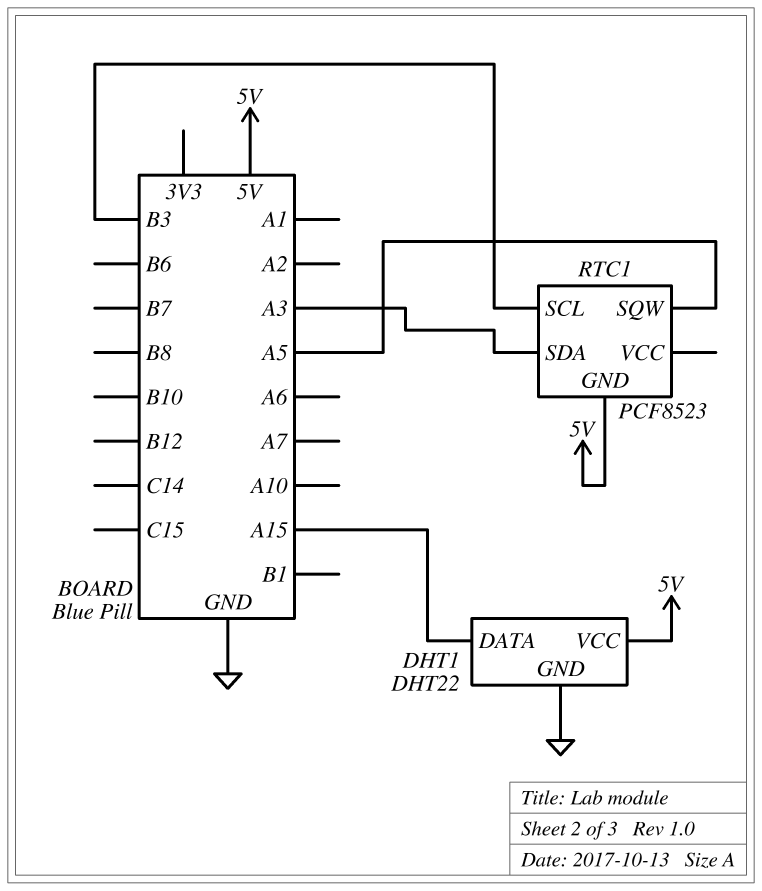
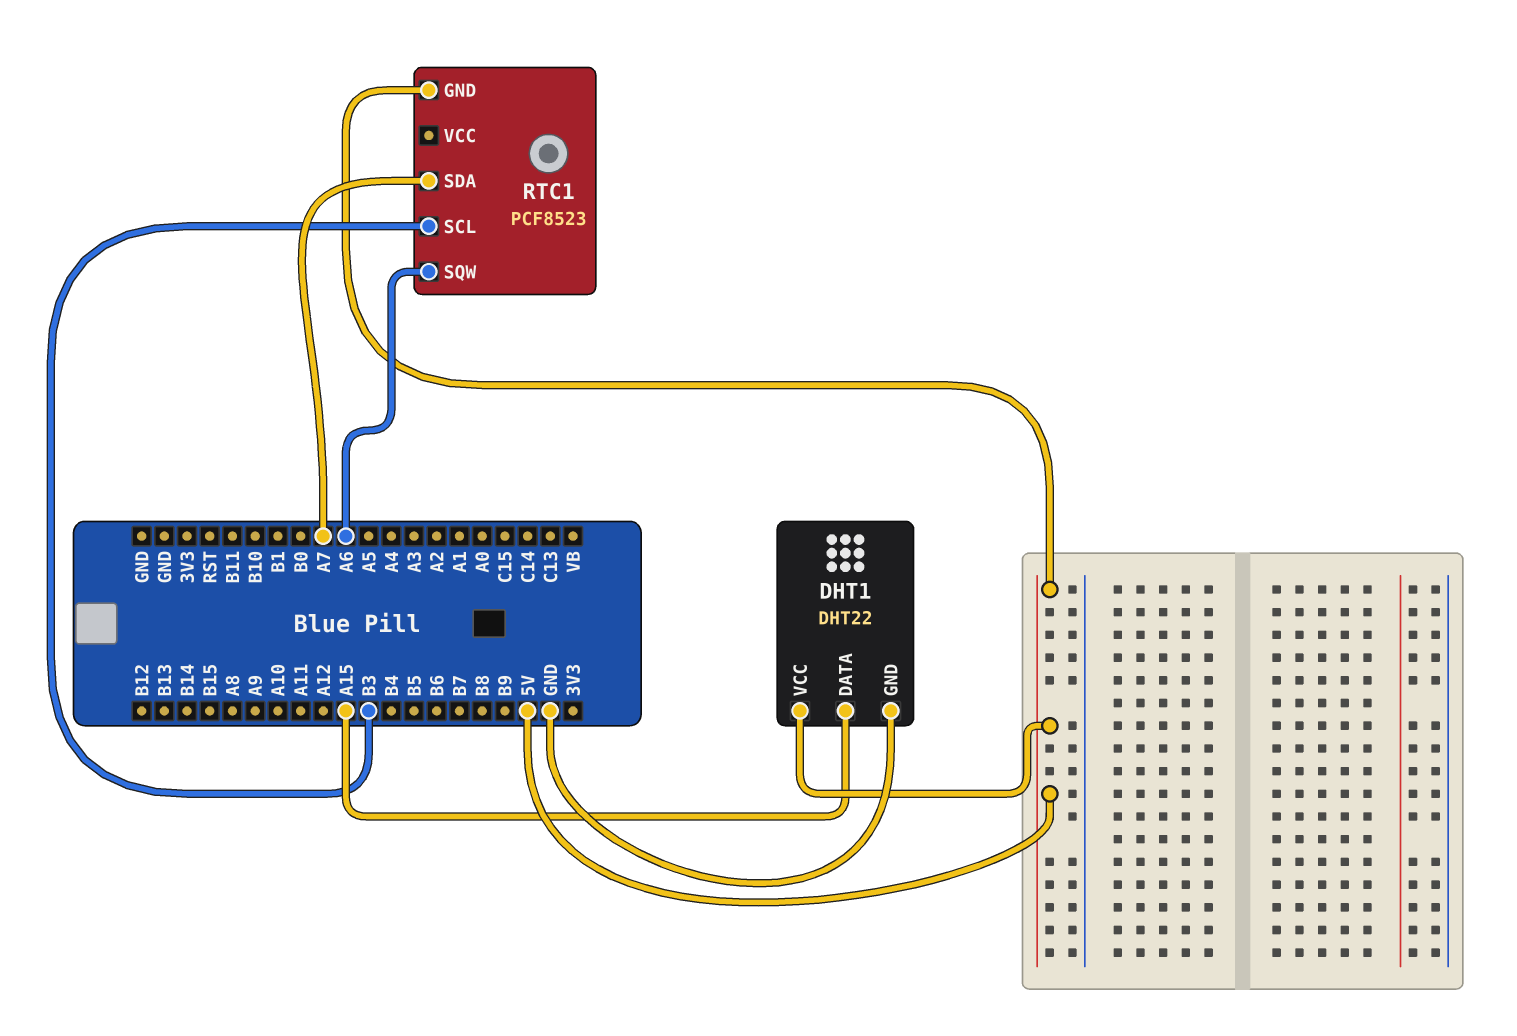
RTC1 pin SDA: A3 -> A7
RTC1 pin SQW: A5 -> A6

